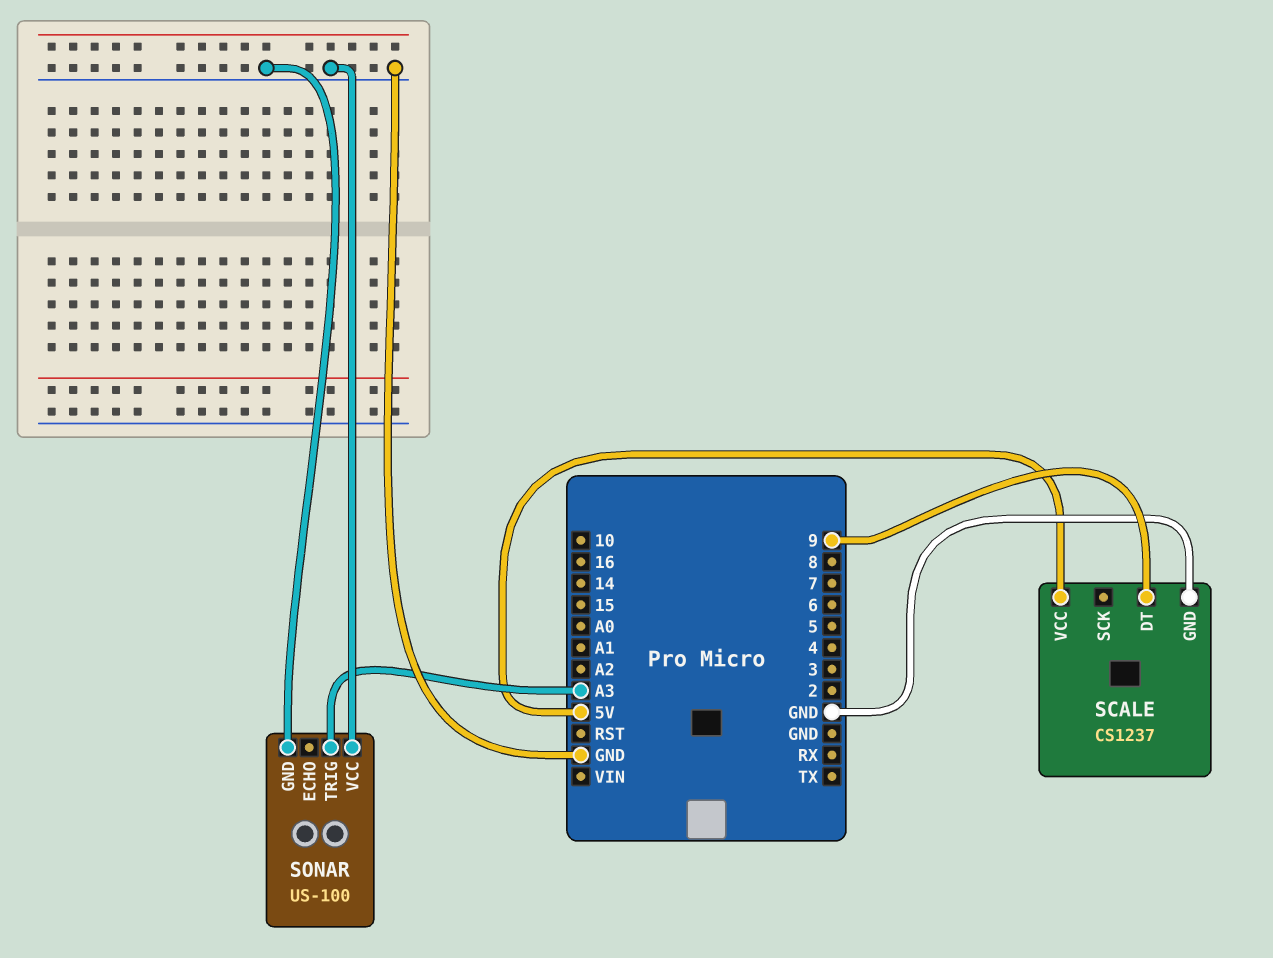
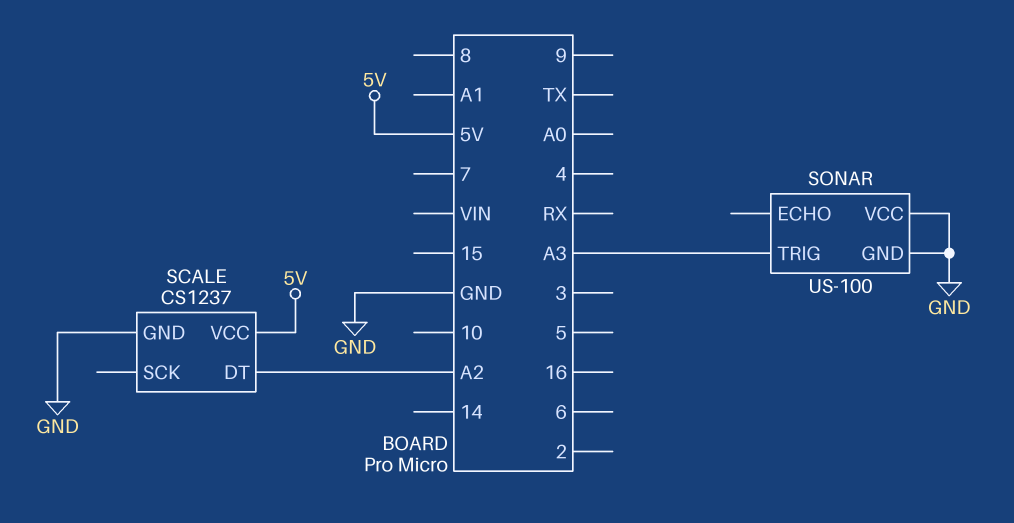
SCALE pin DT: 9 -> A2

